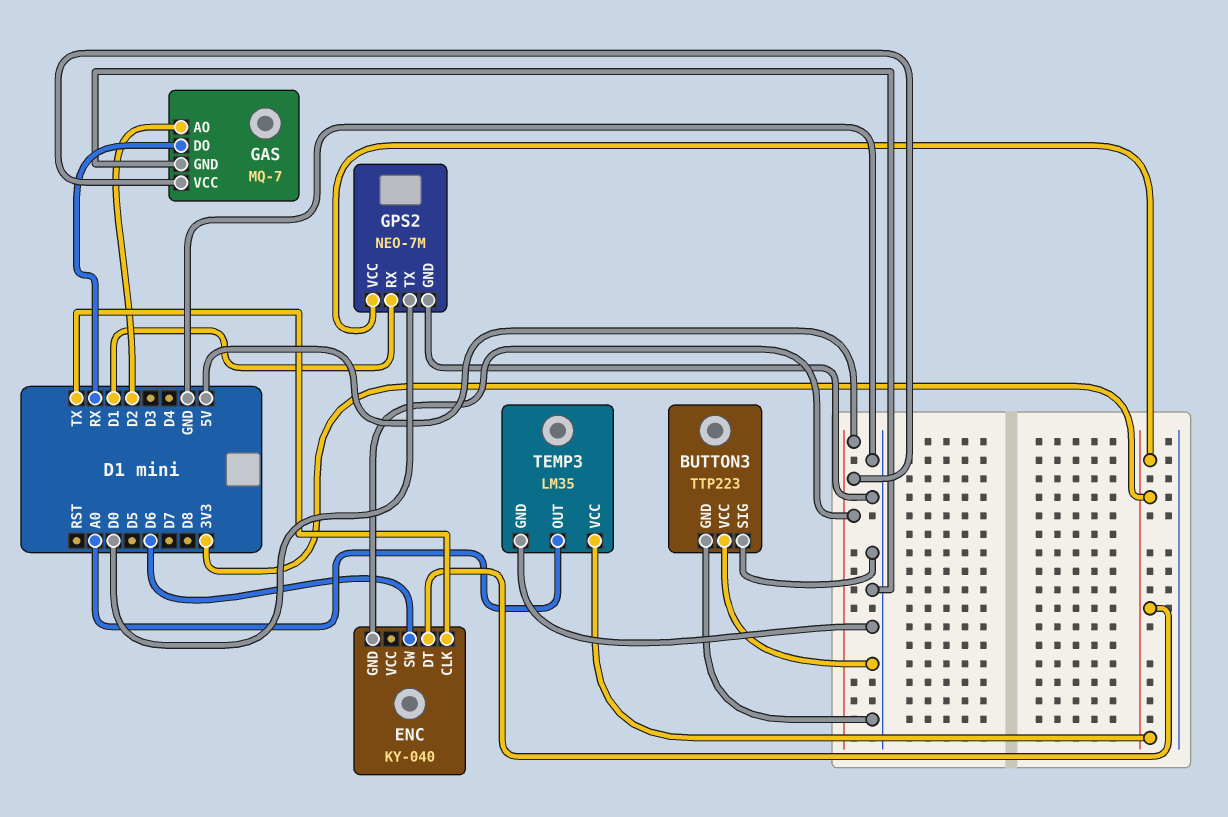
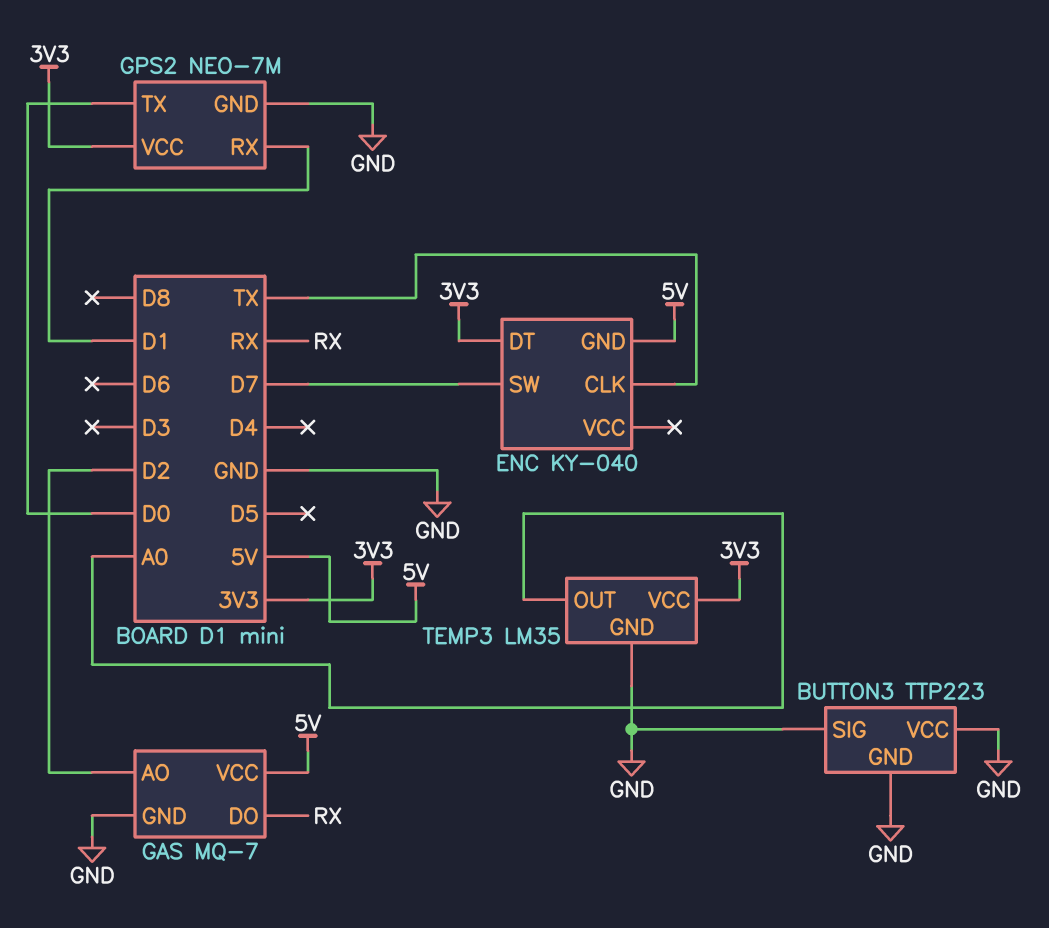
ENC pin SW: D6 -> D7

